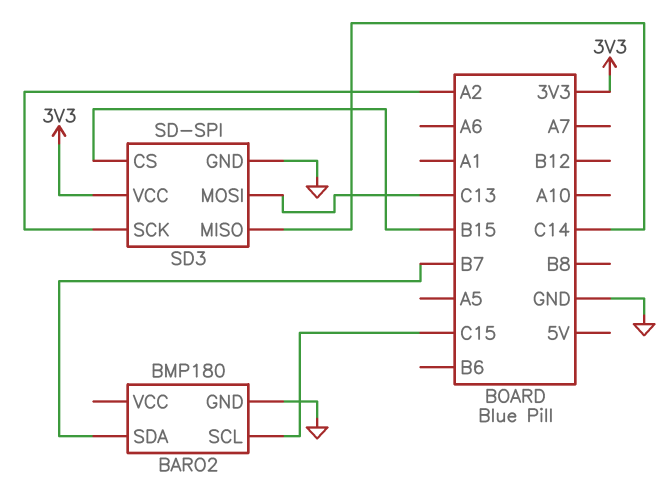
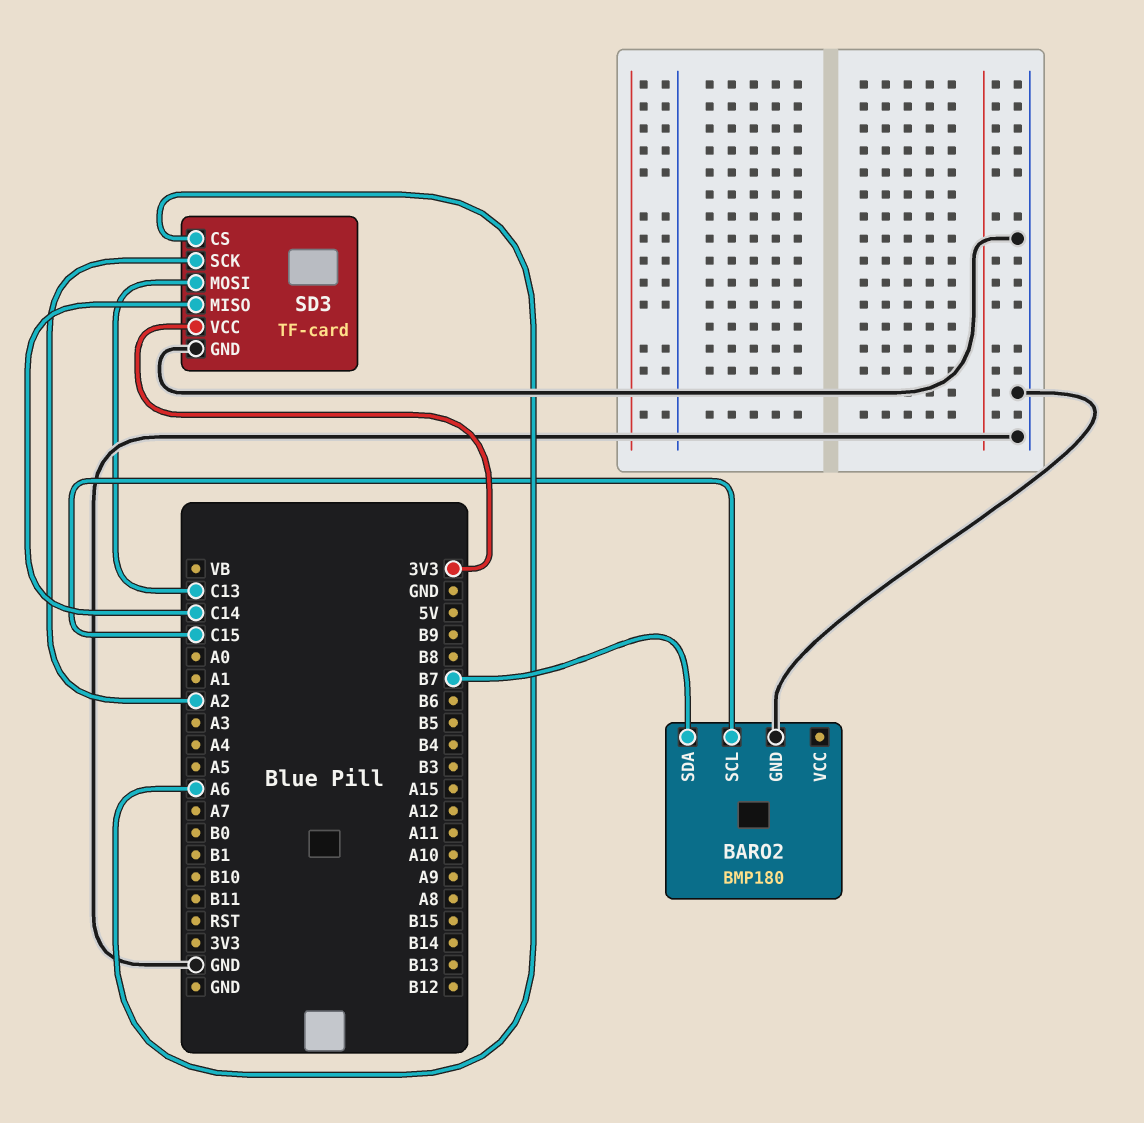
SD3: SD-SPI -> TF-card
SD3 pin CS: B15 -> A6

